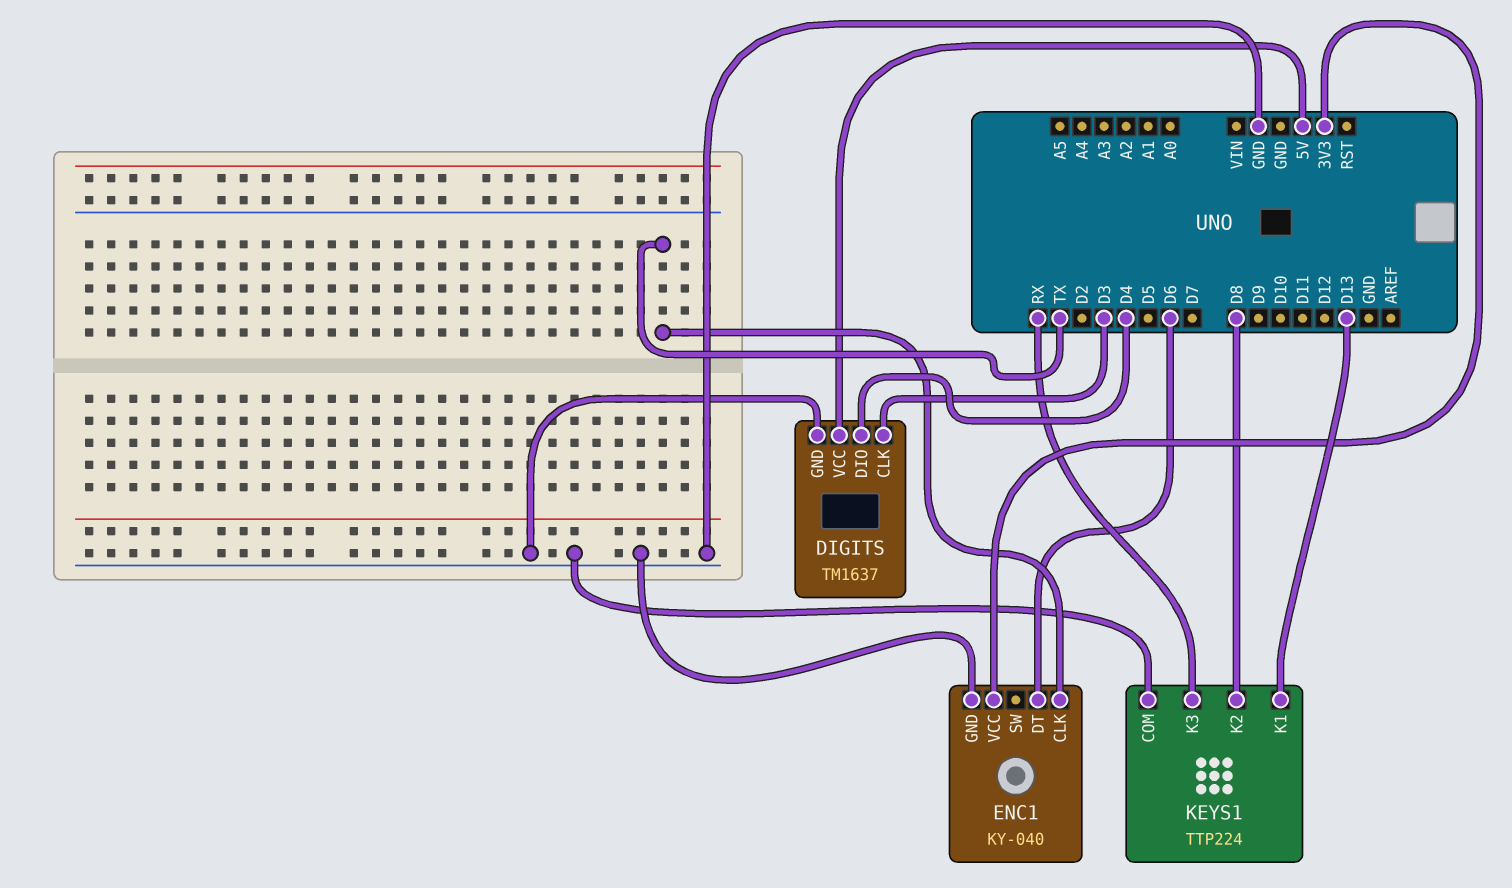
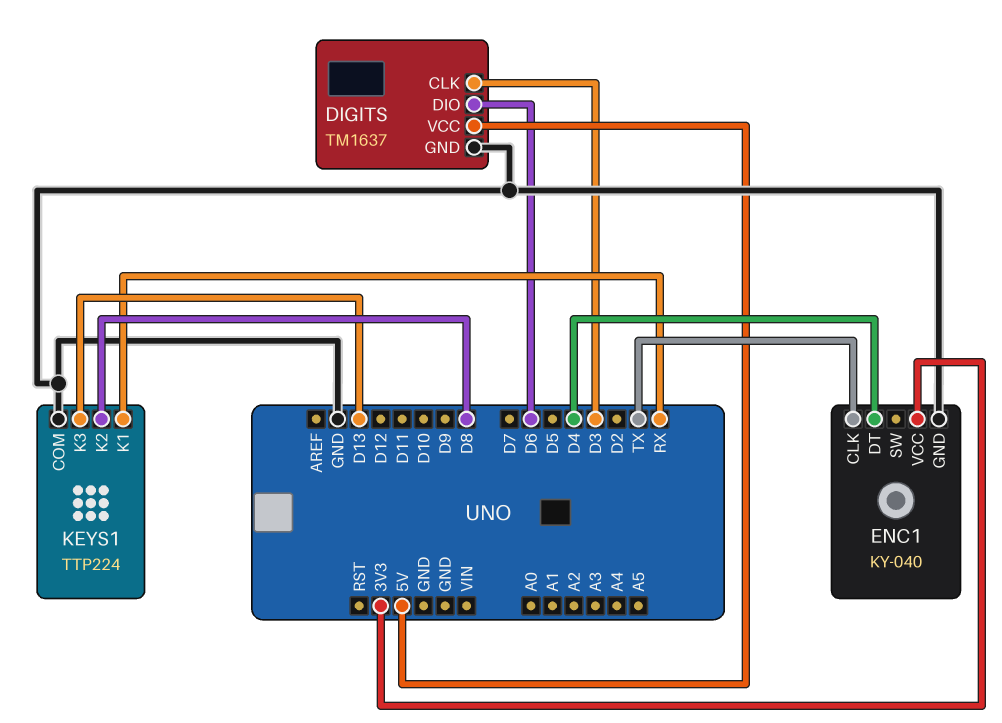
DIGITS pin DIO: D4 -> D6
ENC1 pin DT: D6 -> D4
KEYS1 pin K1: D13 -> RX
KEYS1 pin K3: RX -> D13

